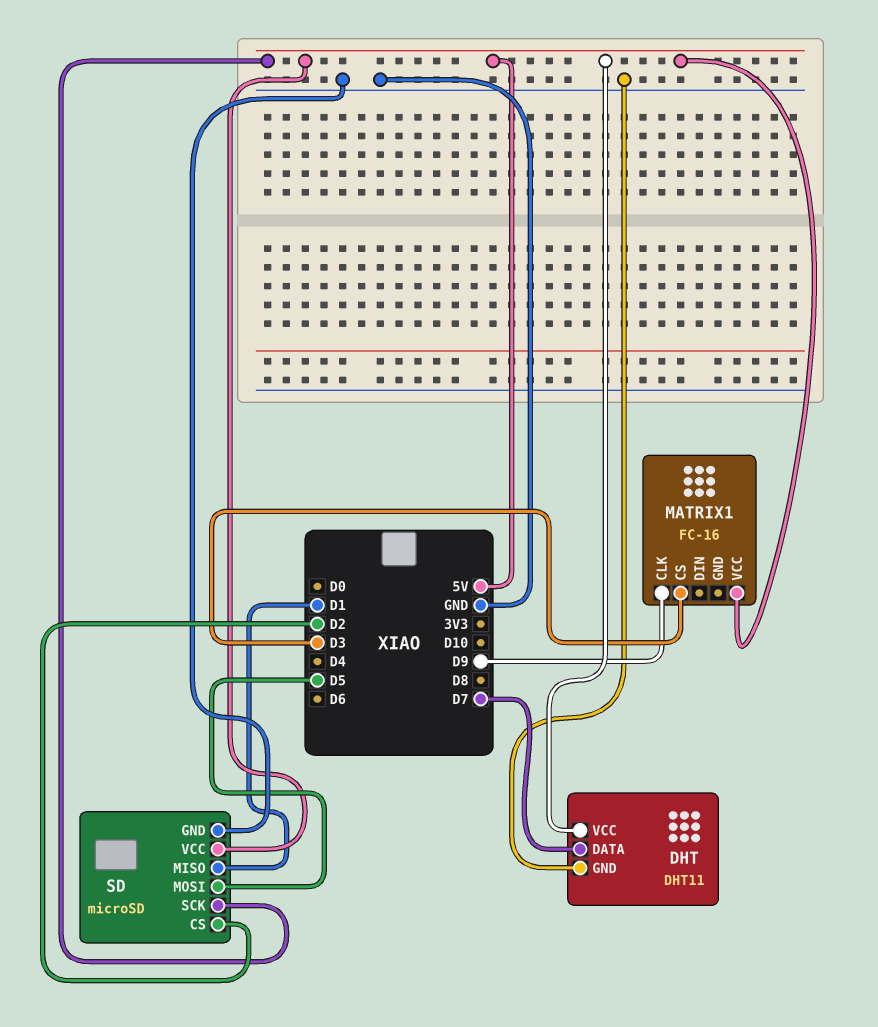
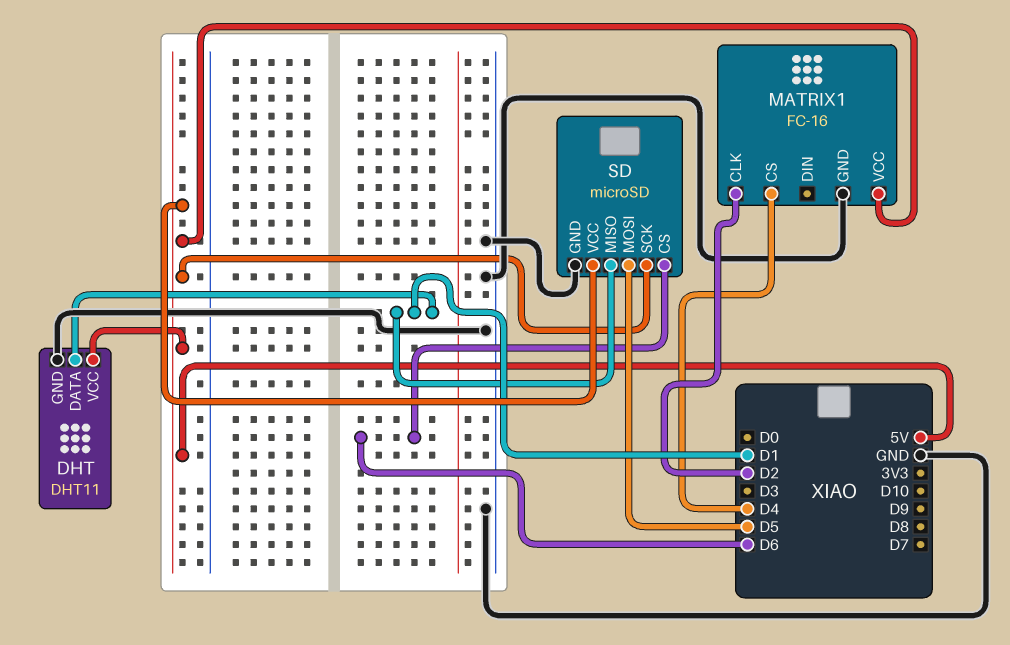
DHT pin DATA: D7 -> D1
MATRIX1 pin CLK: D9 -> D2
MATRIX1 pin CS: D3 -> D4
MATRIX1 pin GND: none -> GND
SD pin CS: D2 -> D6

